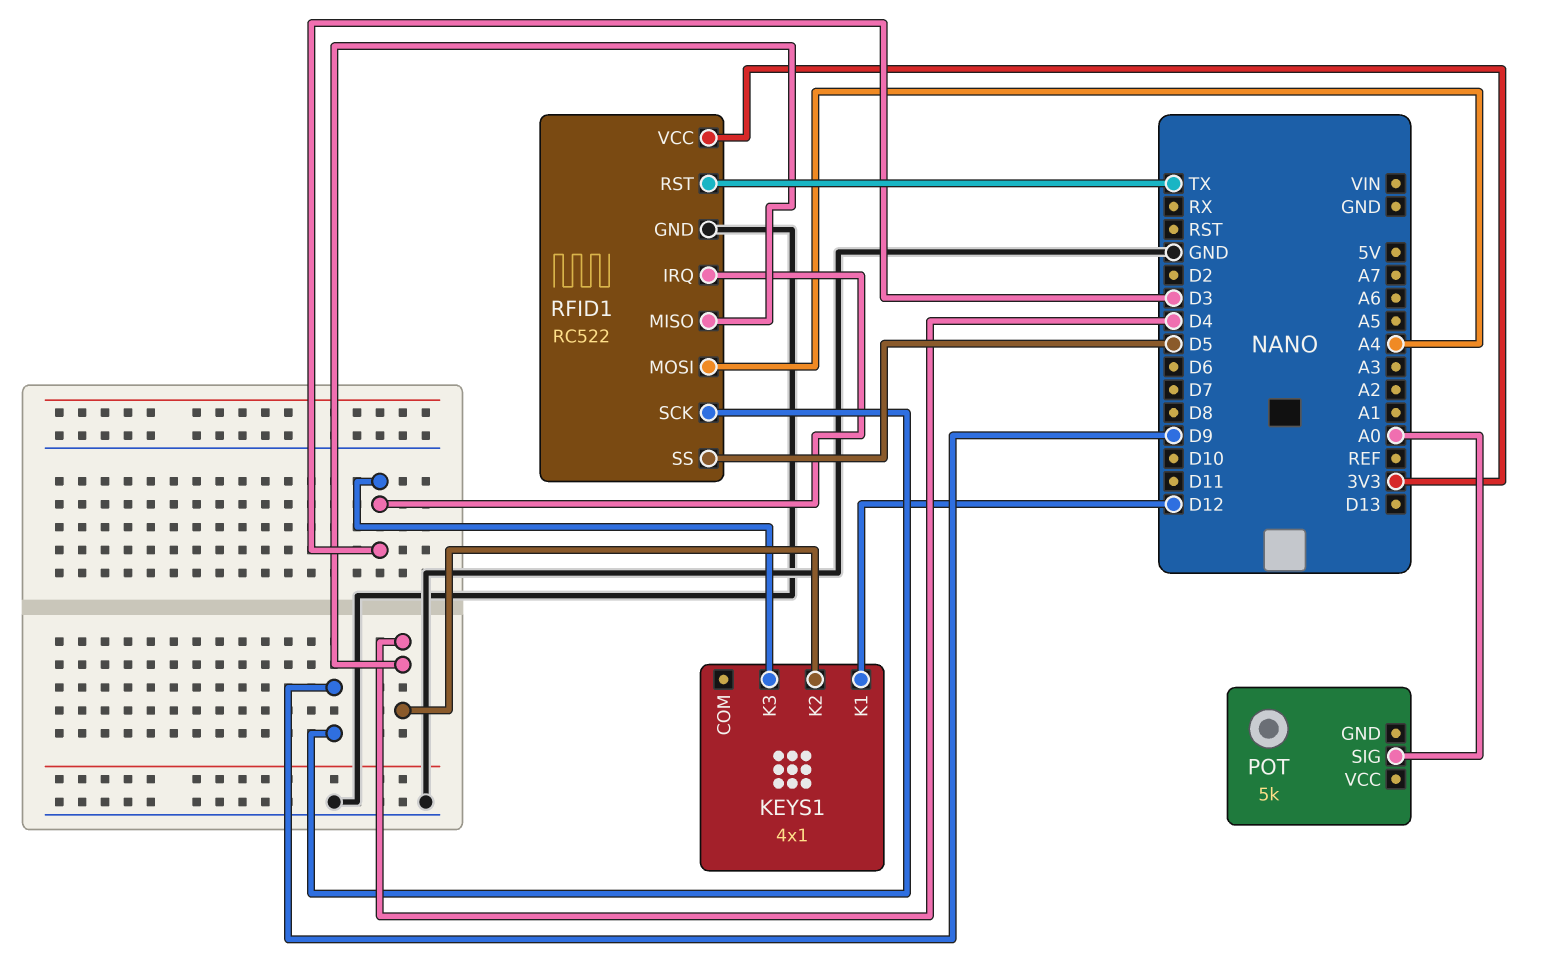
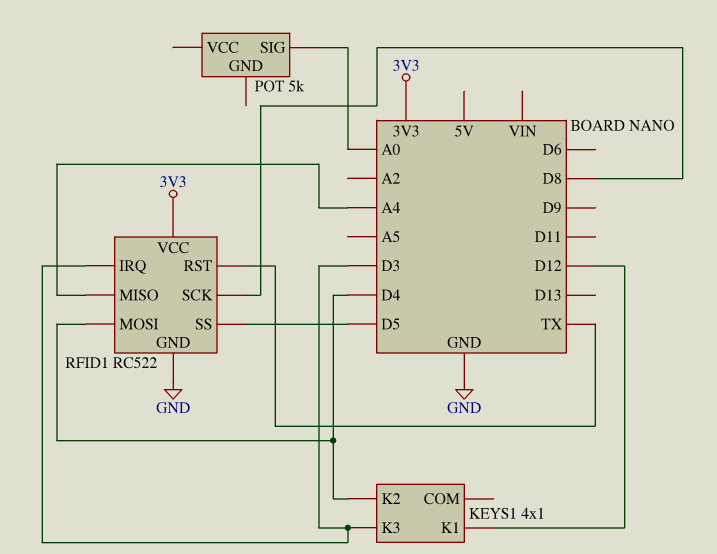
RFID1 pin MISO: D4 -> A4
RFID1 pin MOSI: A4 -> D4
RFID1 pin SCK: D9 -> D8

